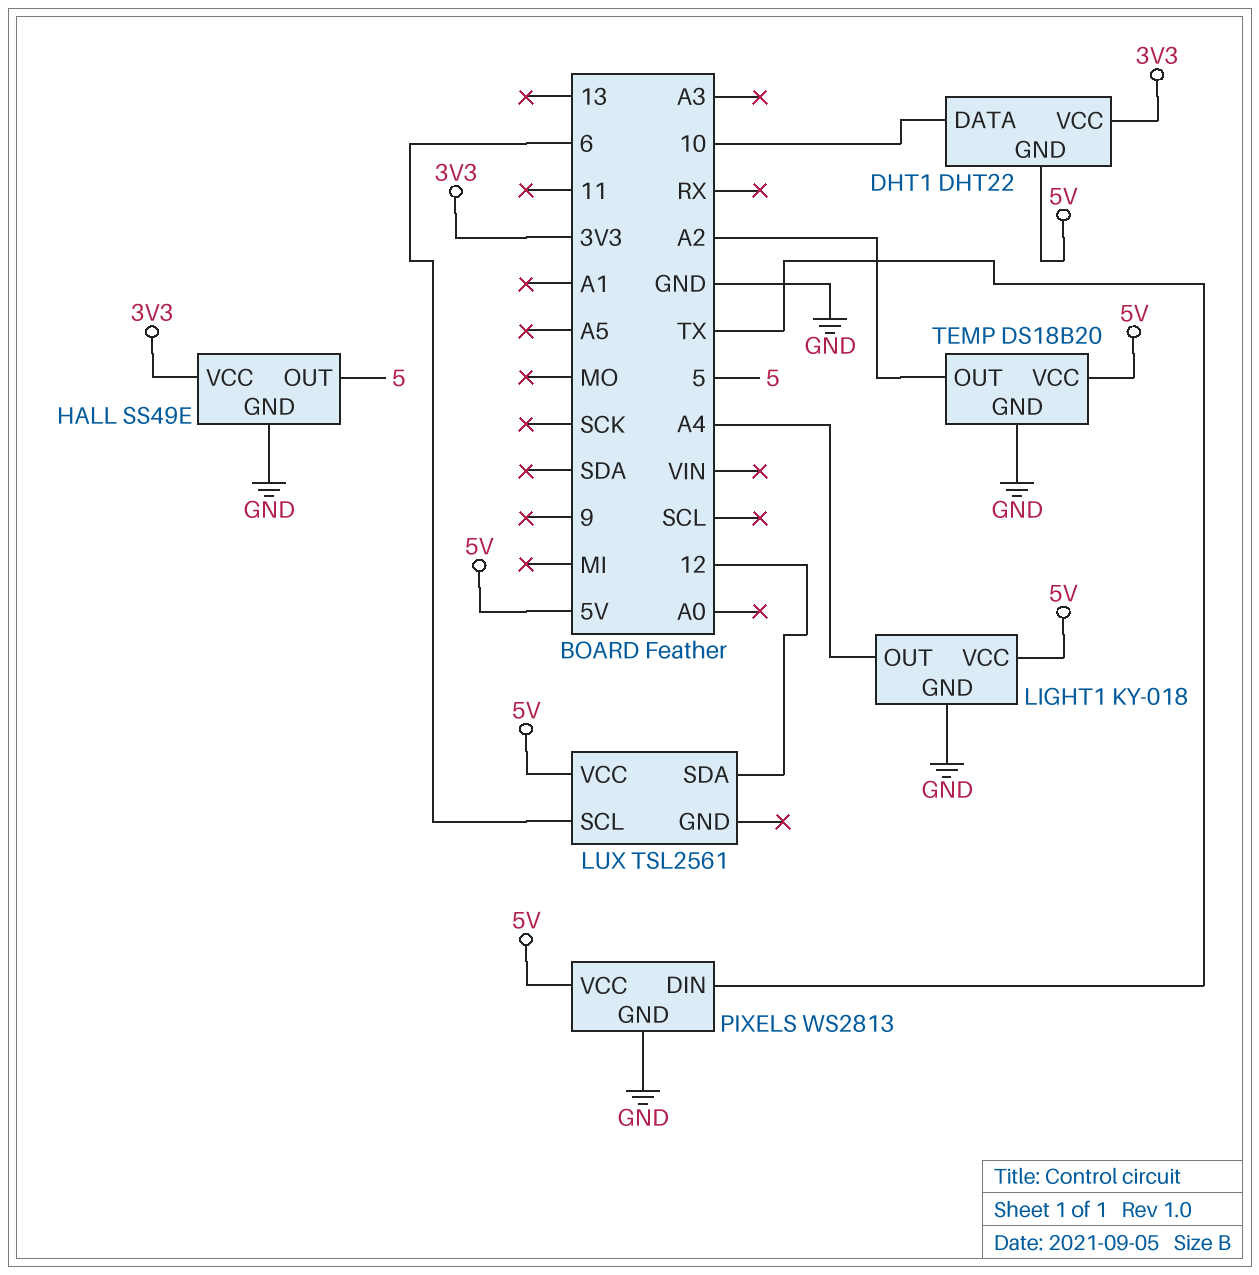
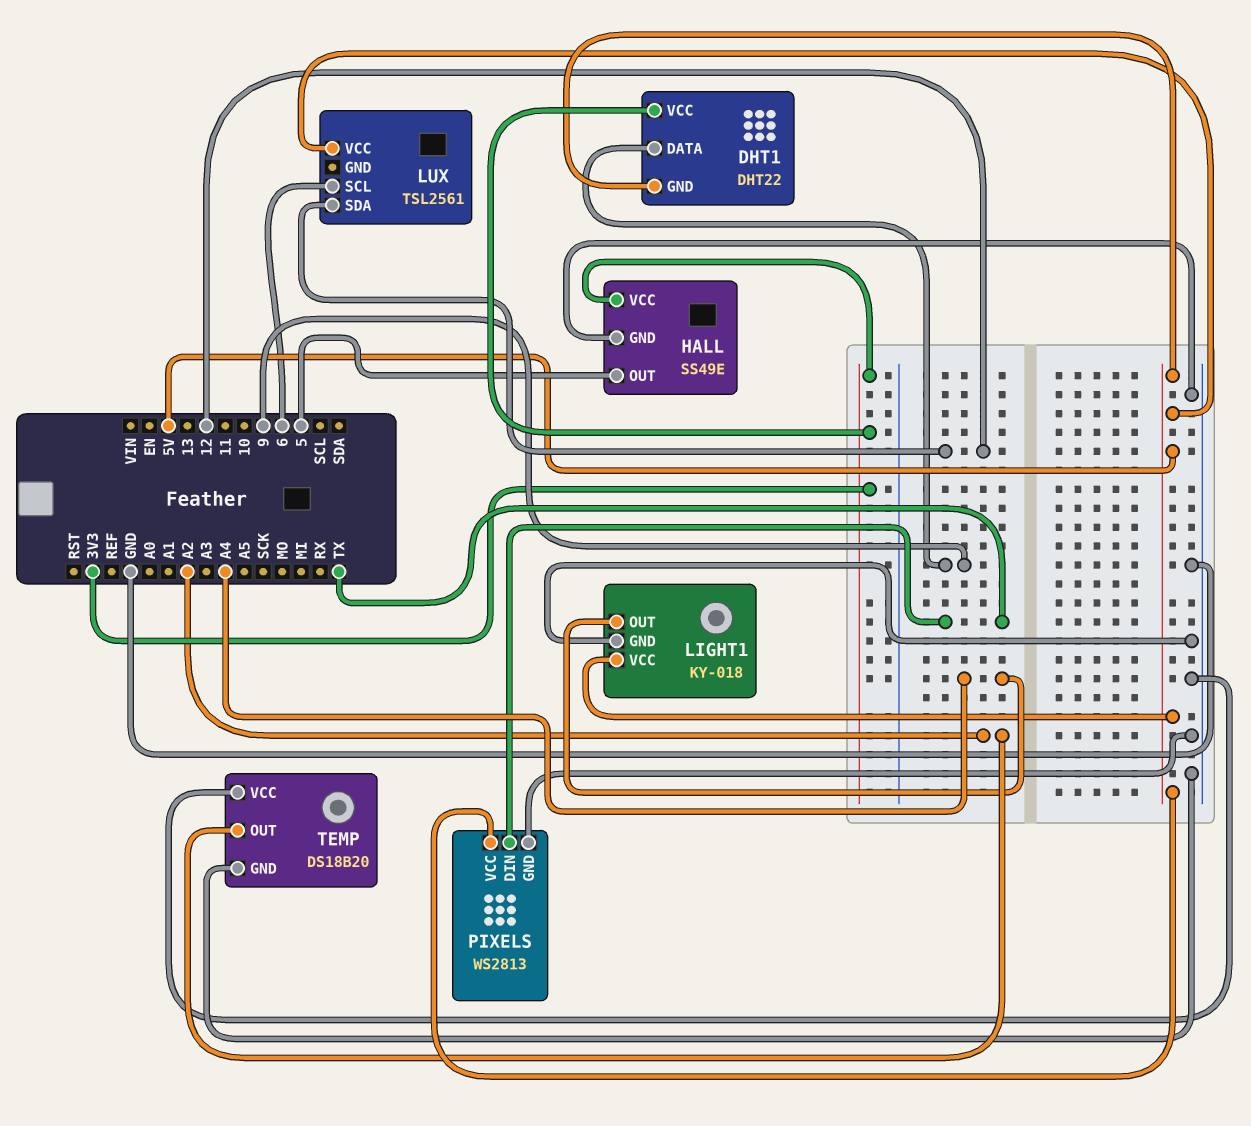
DHT1 pin DATA: 10 -> 9
TEMP pin VCC: 5V -> GND

